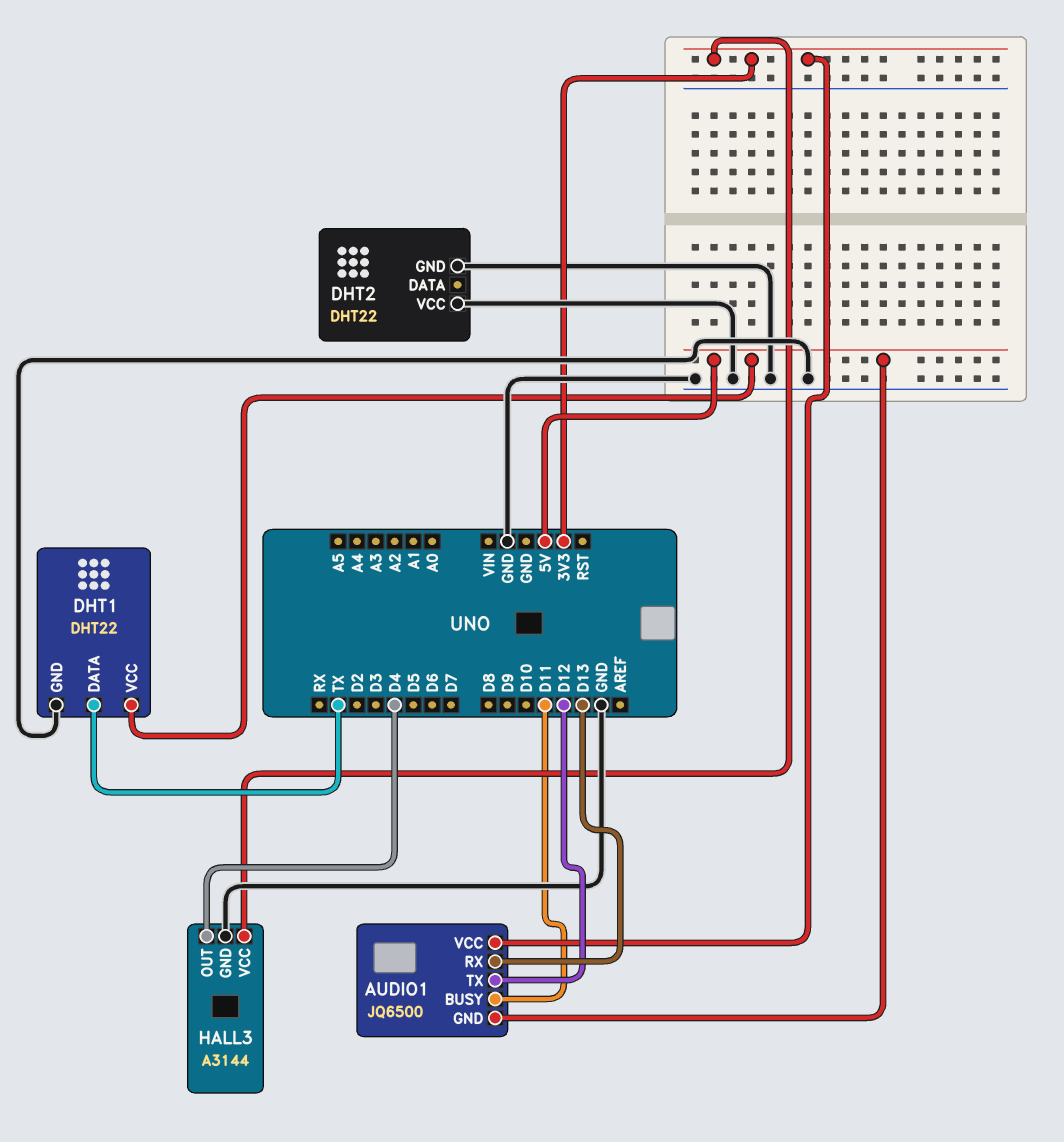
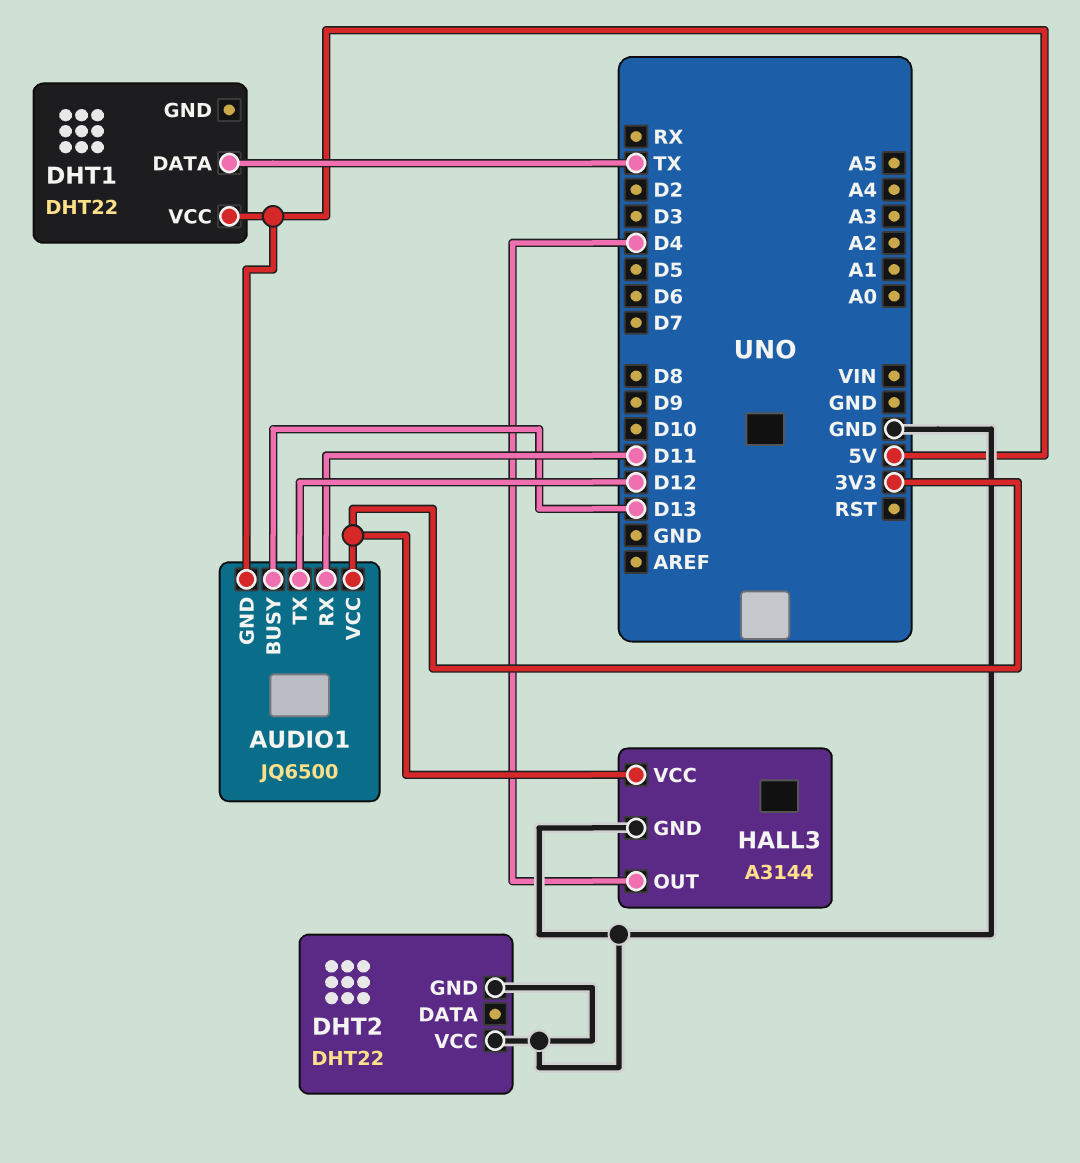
AUDIO1 pin BUSY: D11 -> D13
AUDIO1 pin RX: D13 -> D11
DHT1 pin GND: GND -> none

